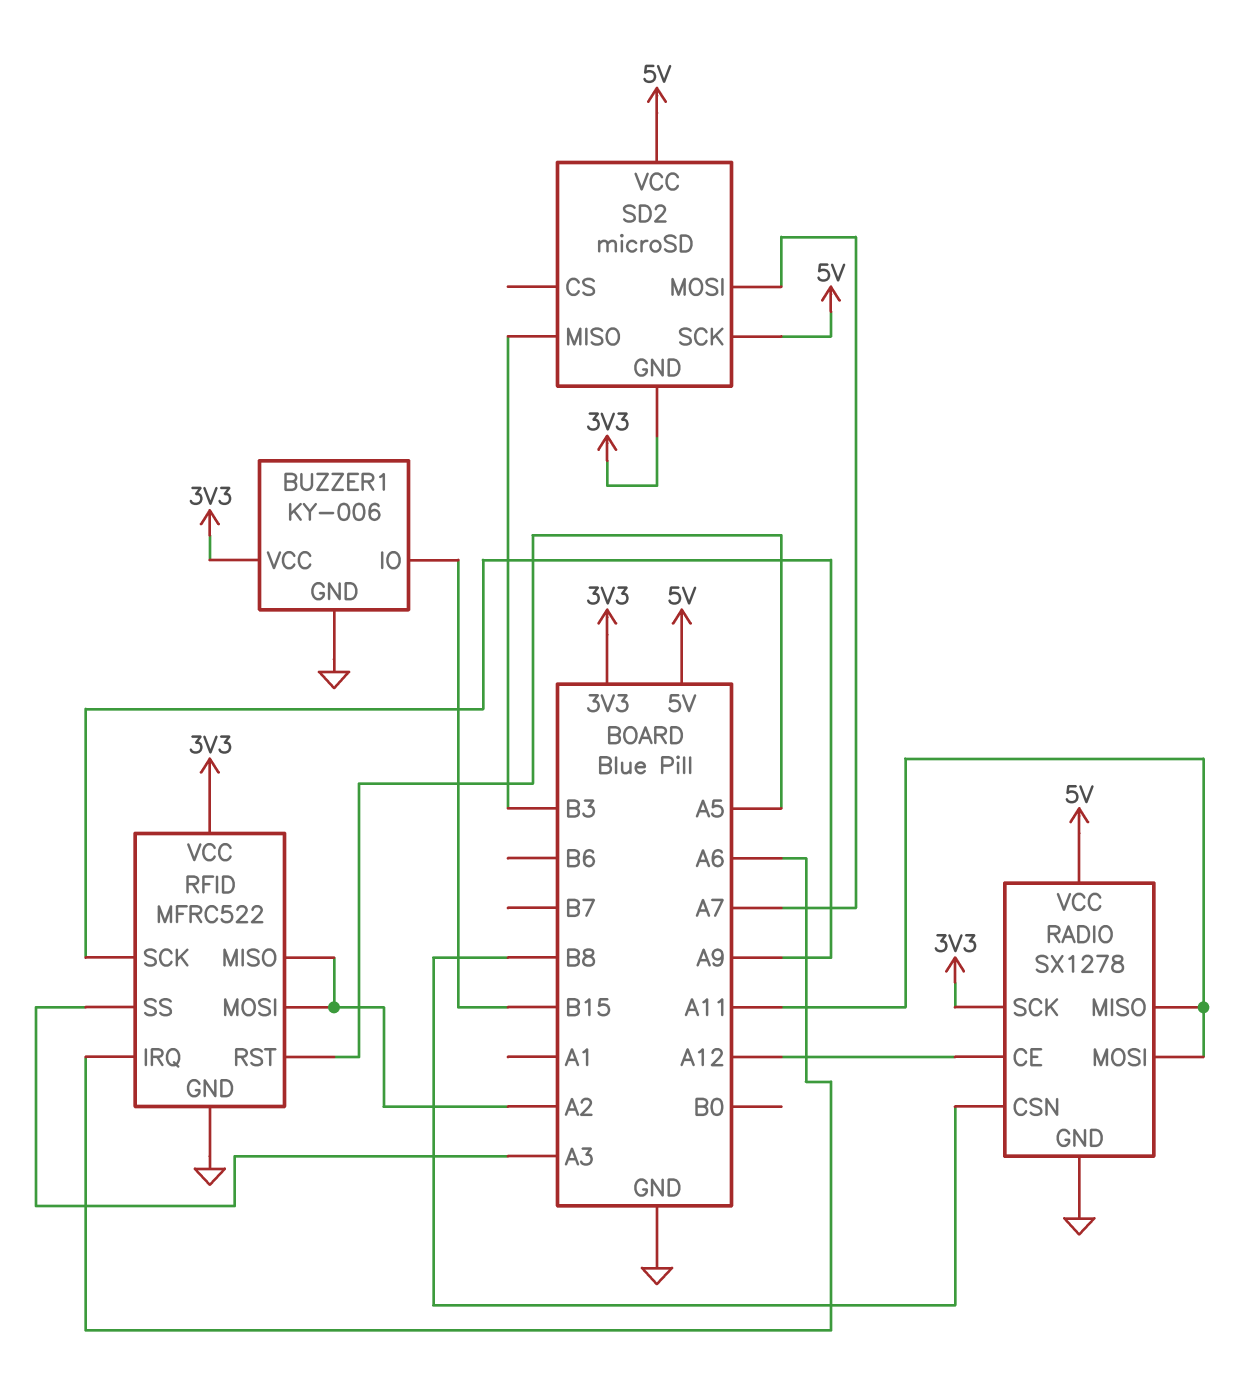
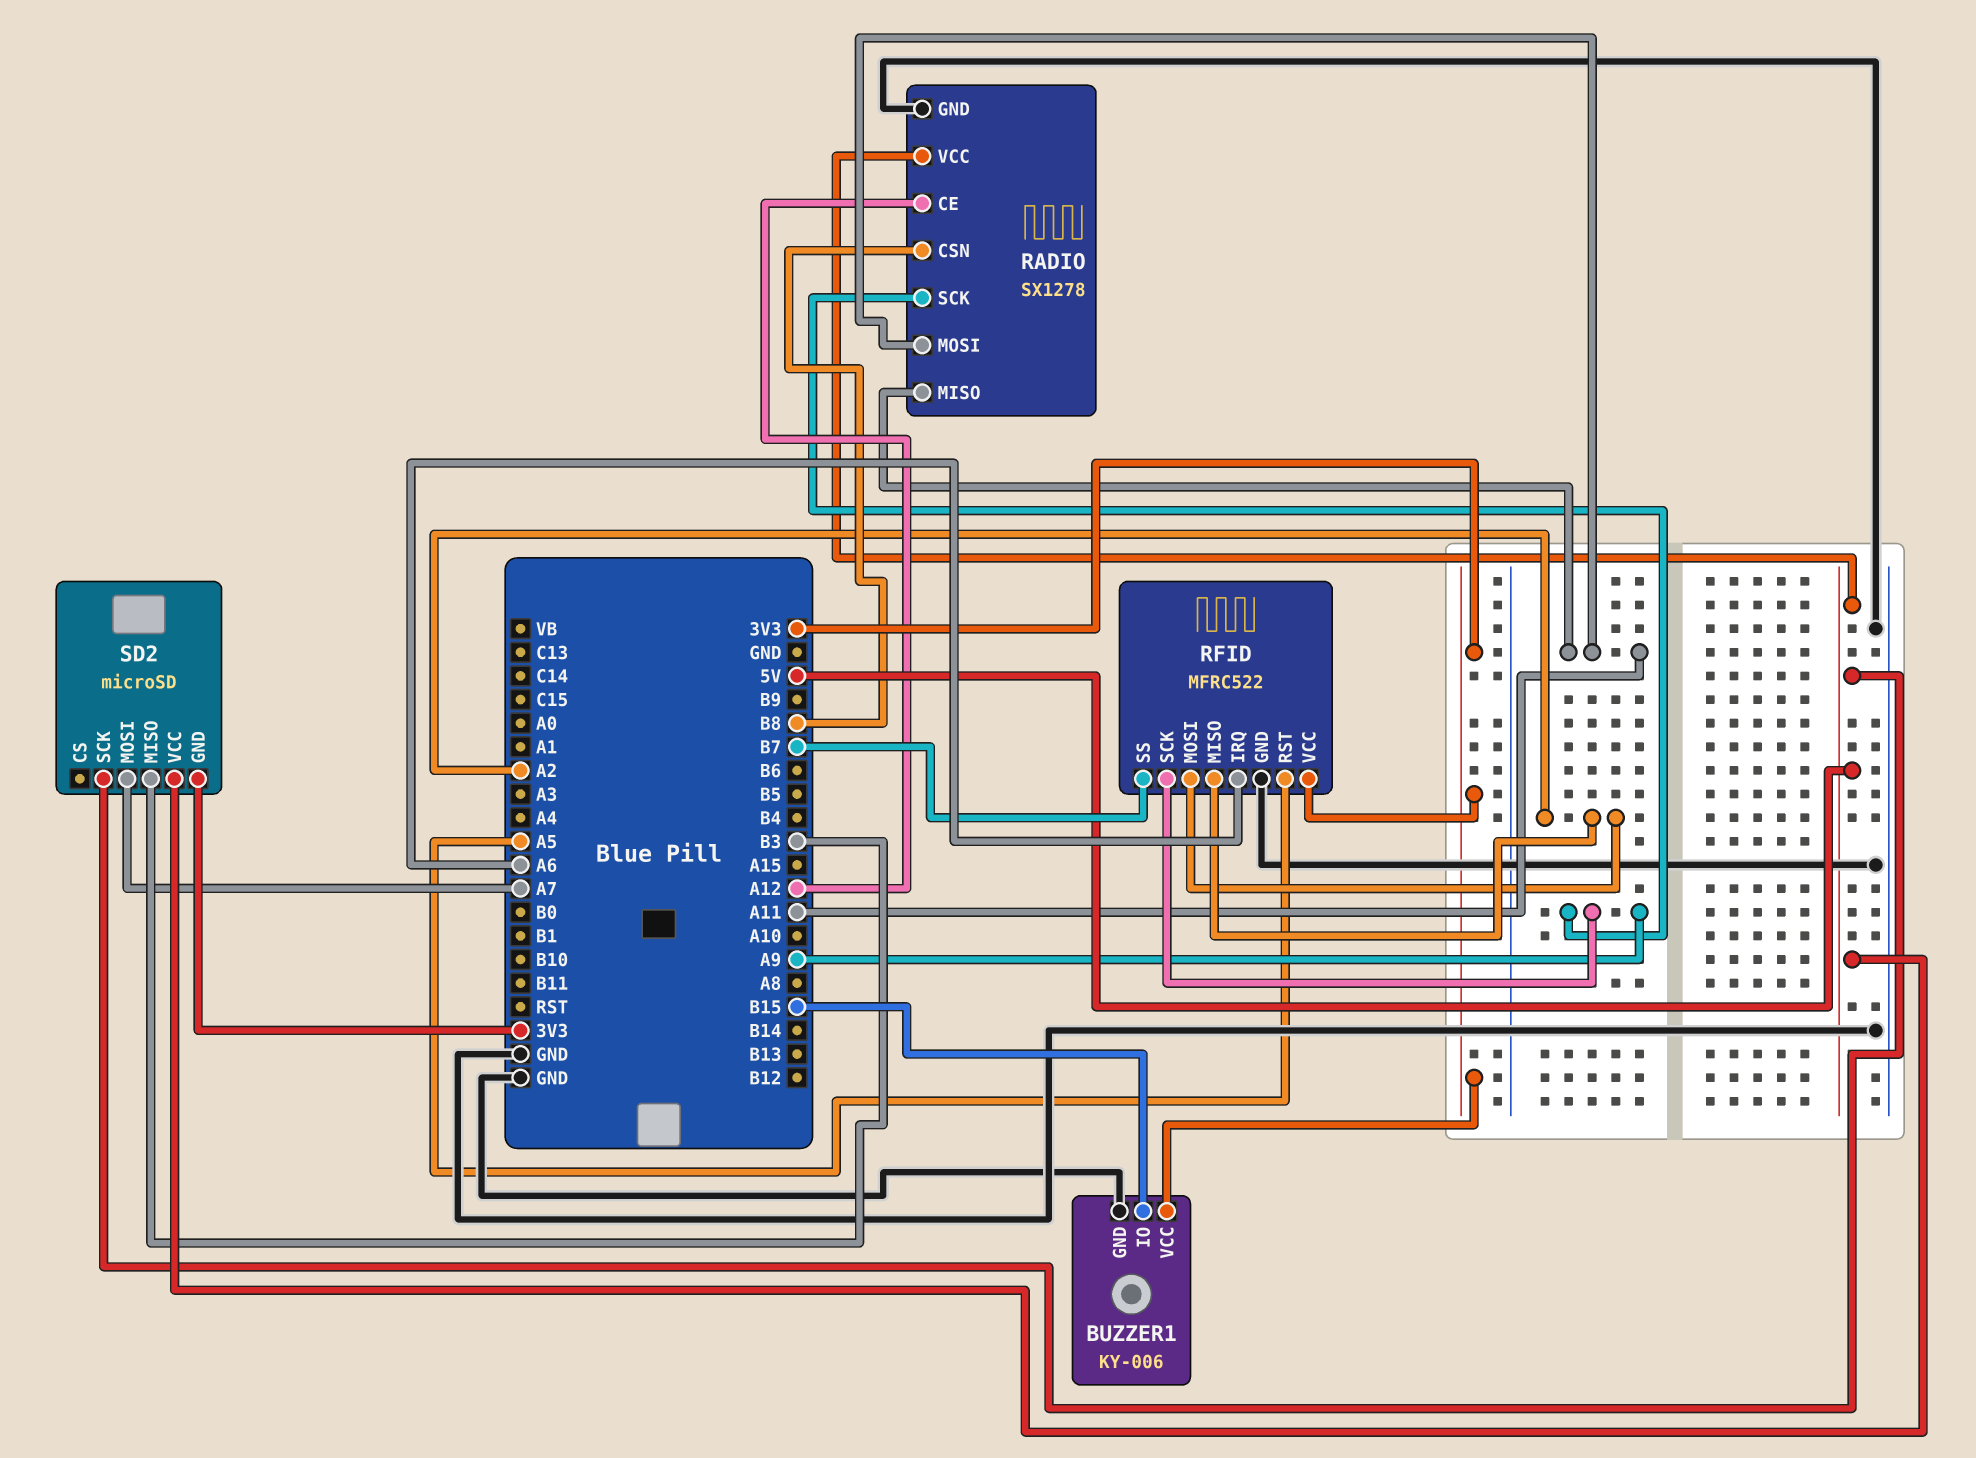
RADIO pin SCK: 3V3 -> A9
RFID pin SS: A3 -> B7

